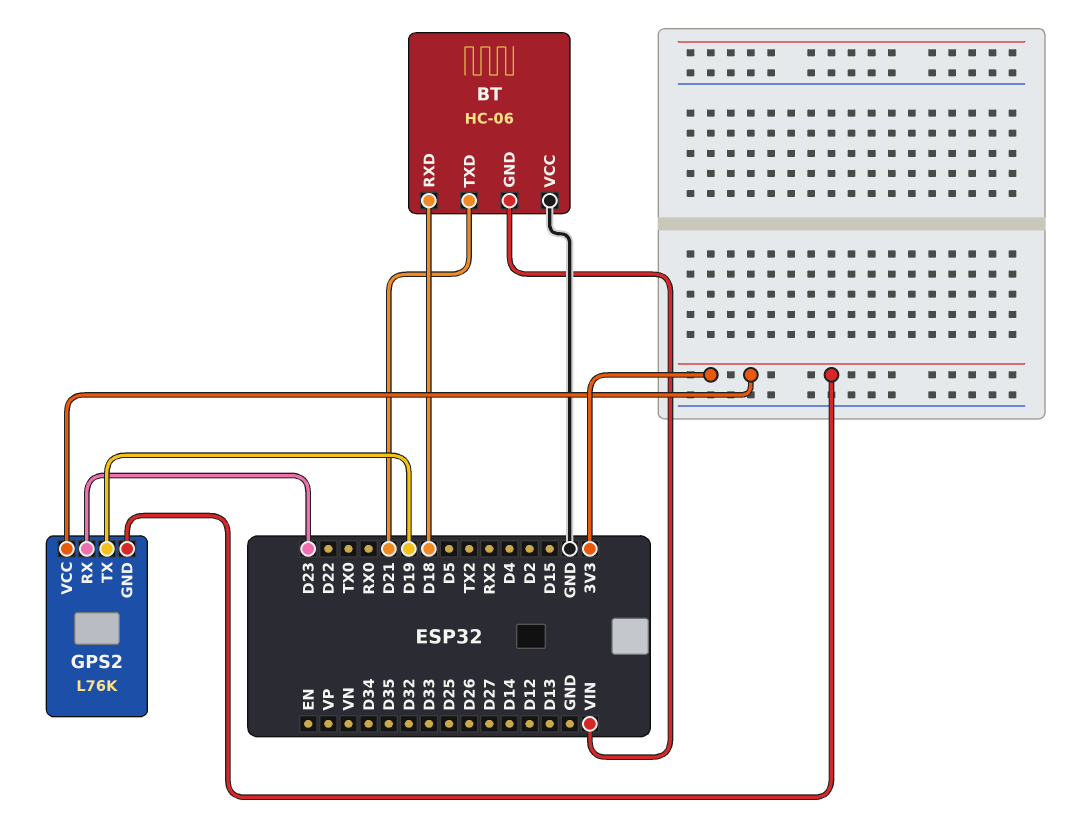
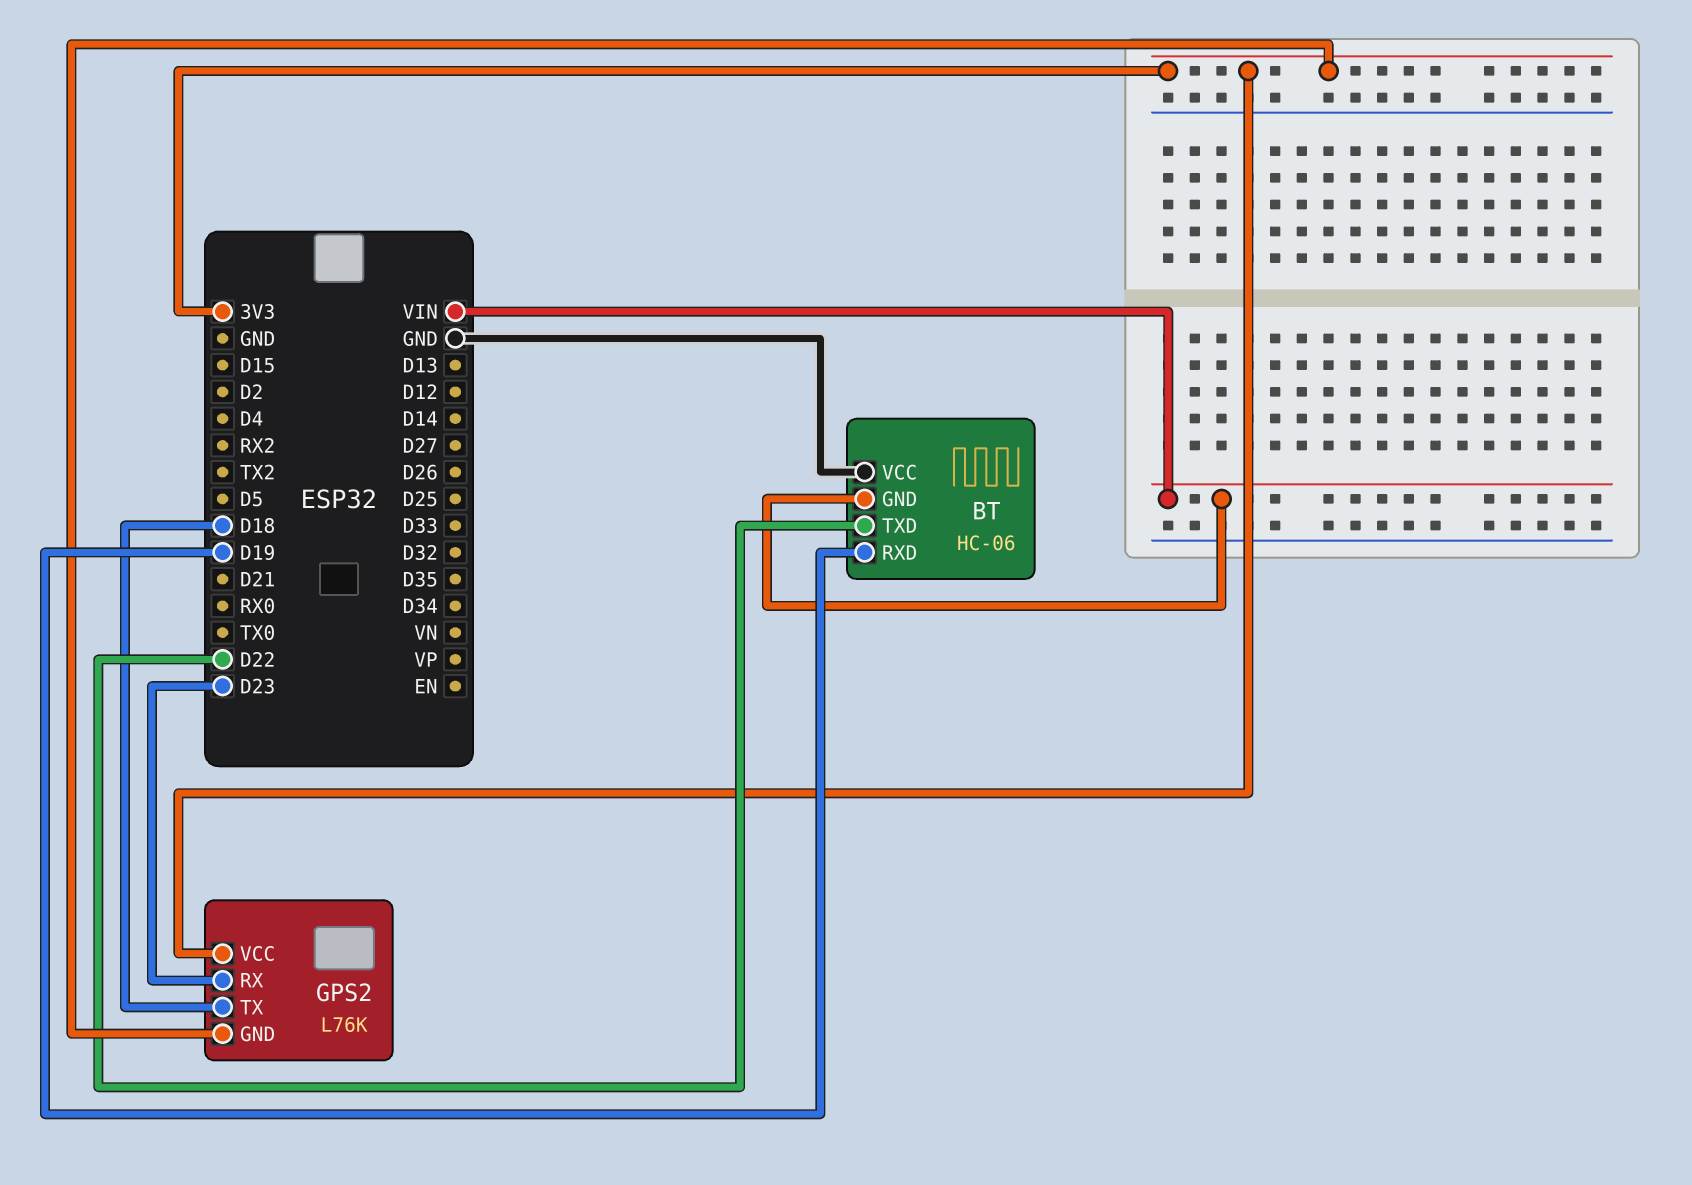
BT pin RXD: D18 -> D19
BT pin TXD: D21 -> D22
GPS2 pin TX: D19 -> D18

